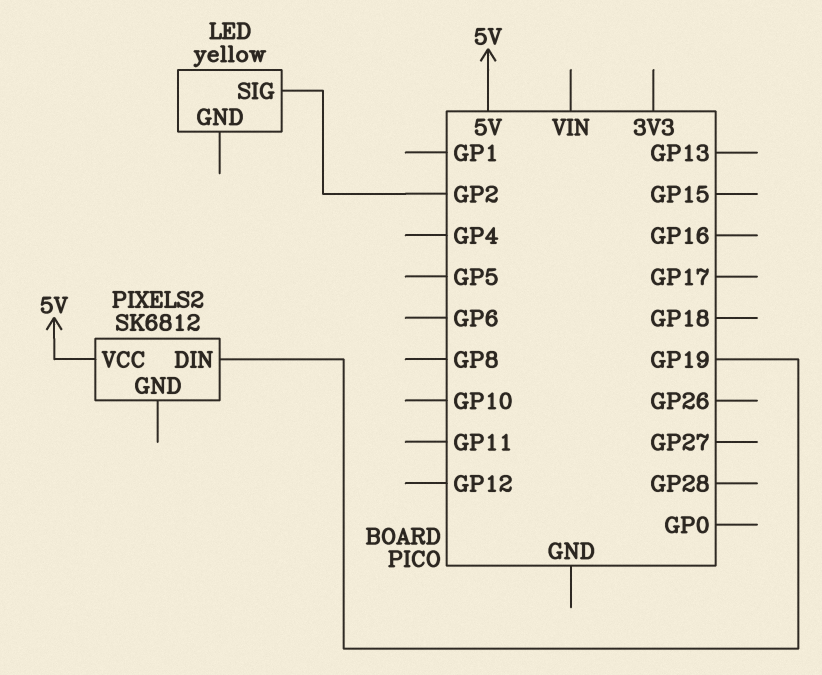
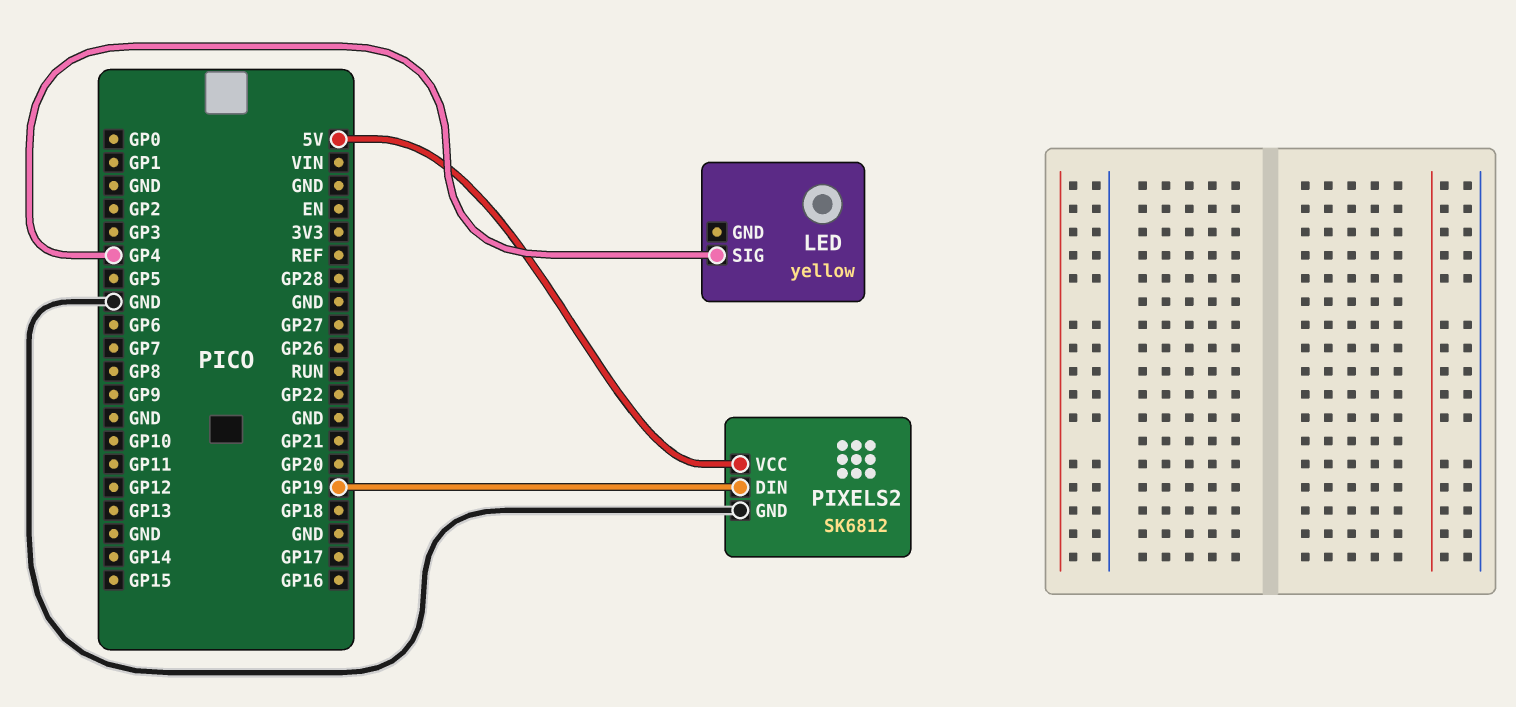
LED pin SIG: GP2 -> GP4
PIXELS2 pin GND: none -> GND

